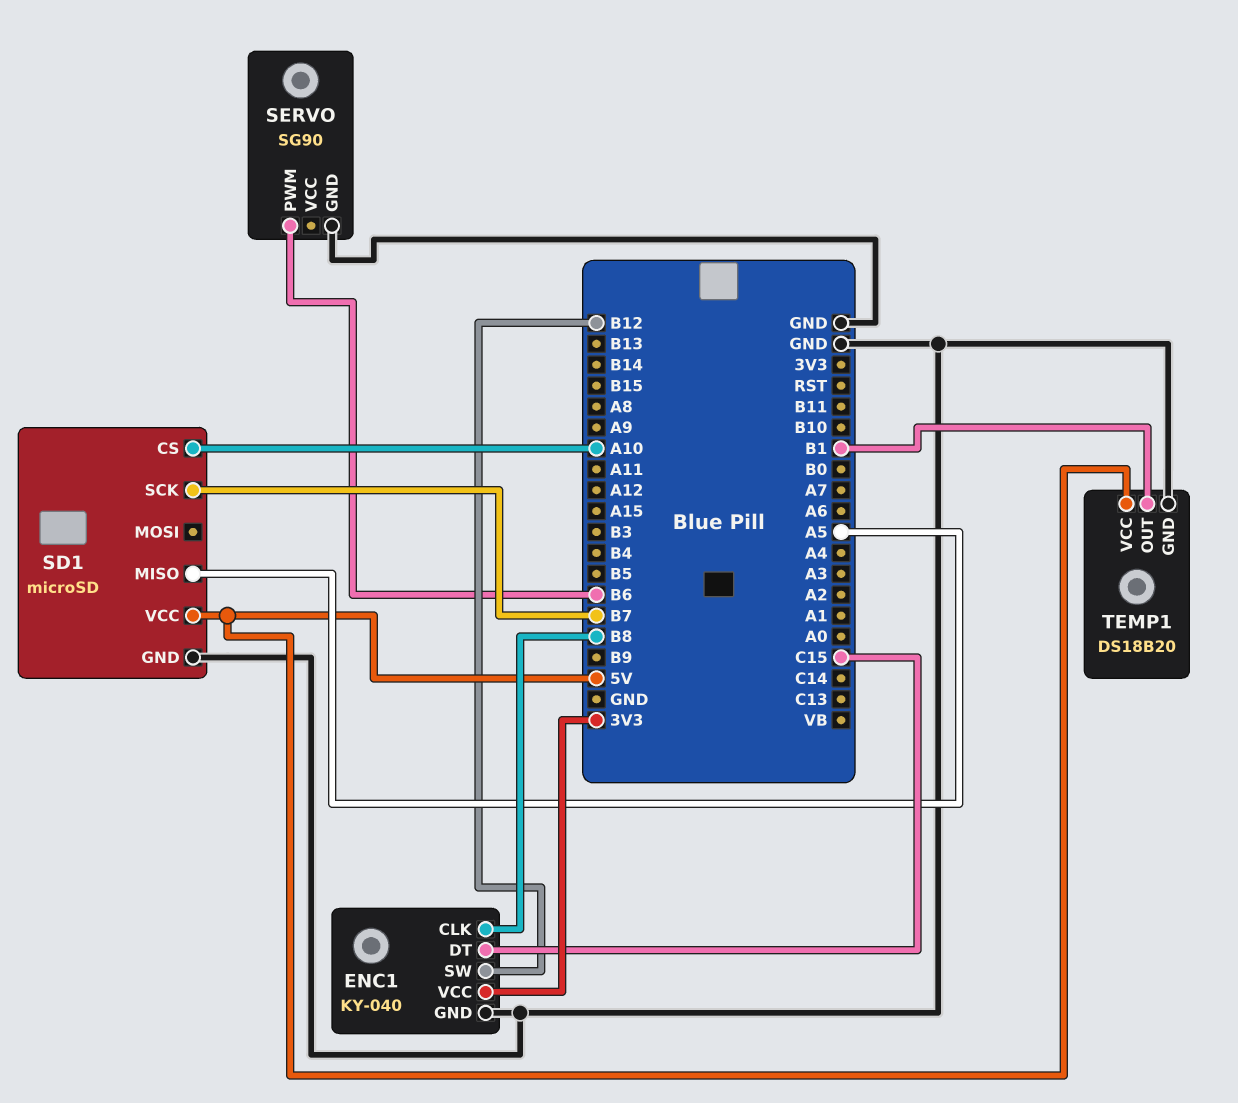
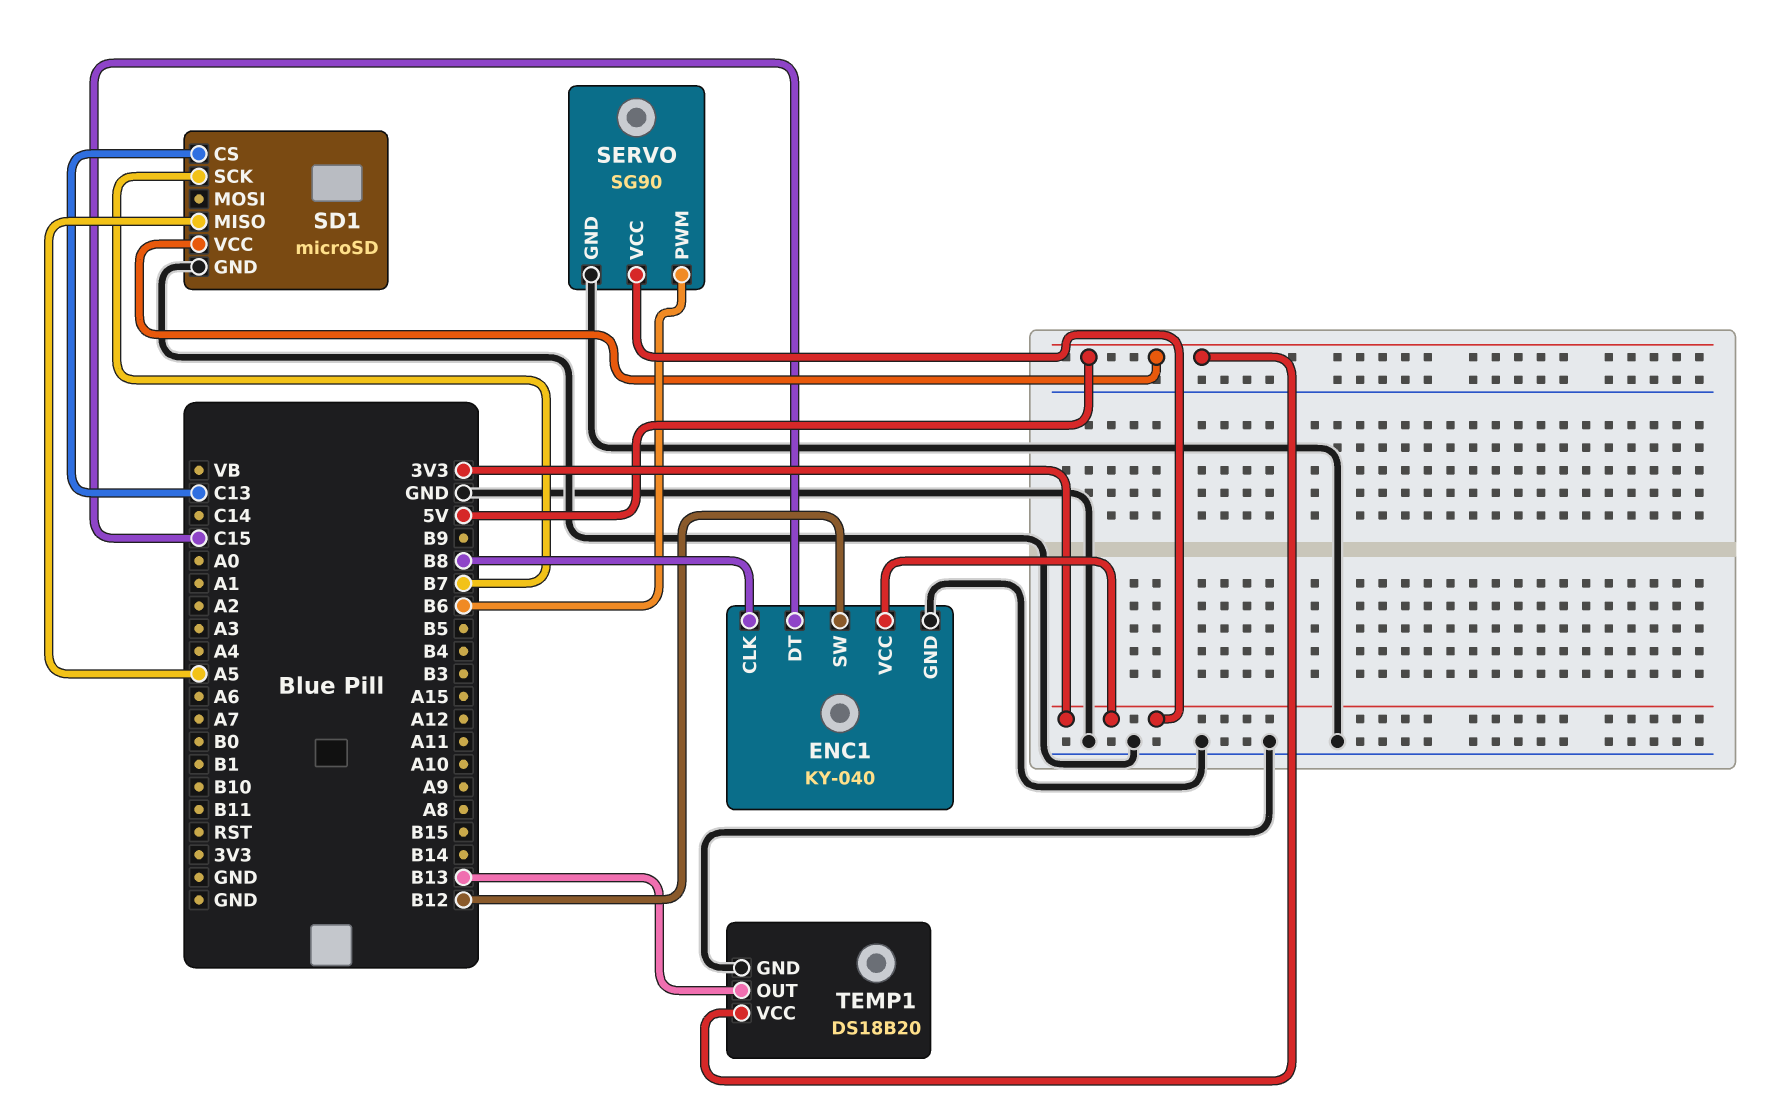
SD1 pin CS: A10 -> C13
SERVO pin VCC: none -> 3V3
TEMP1 pin OUT: B1 -> B13

